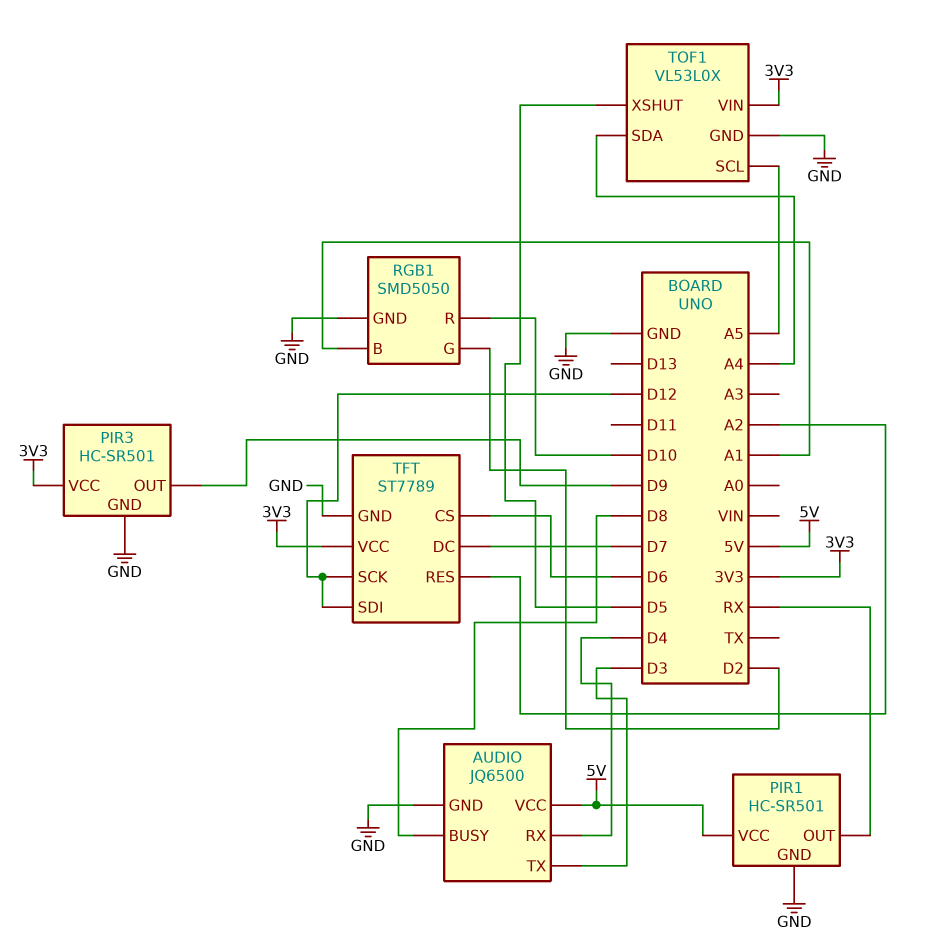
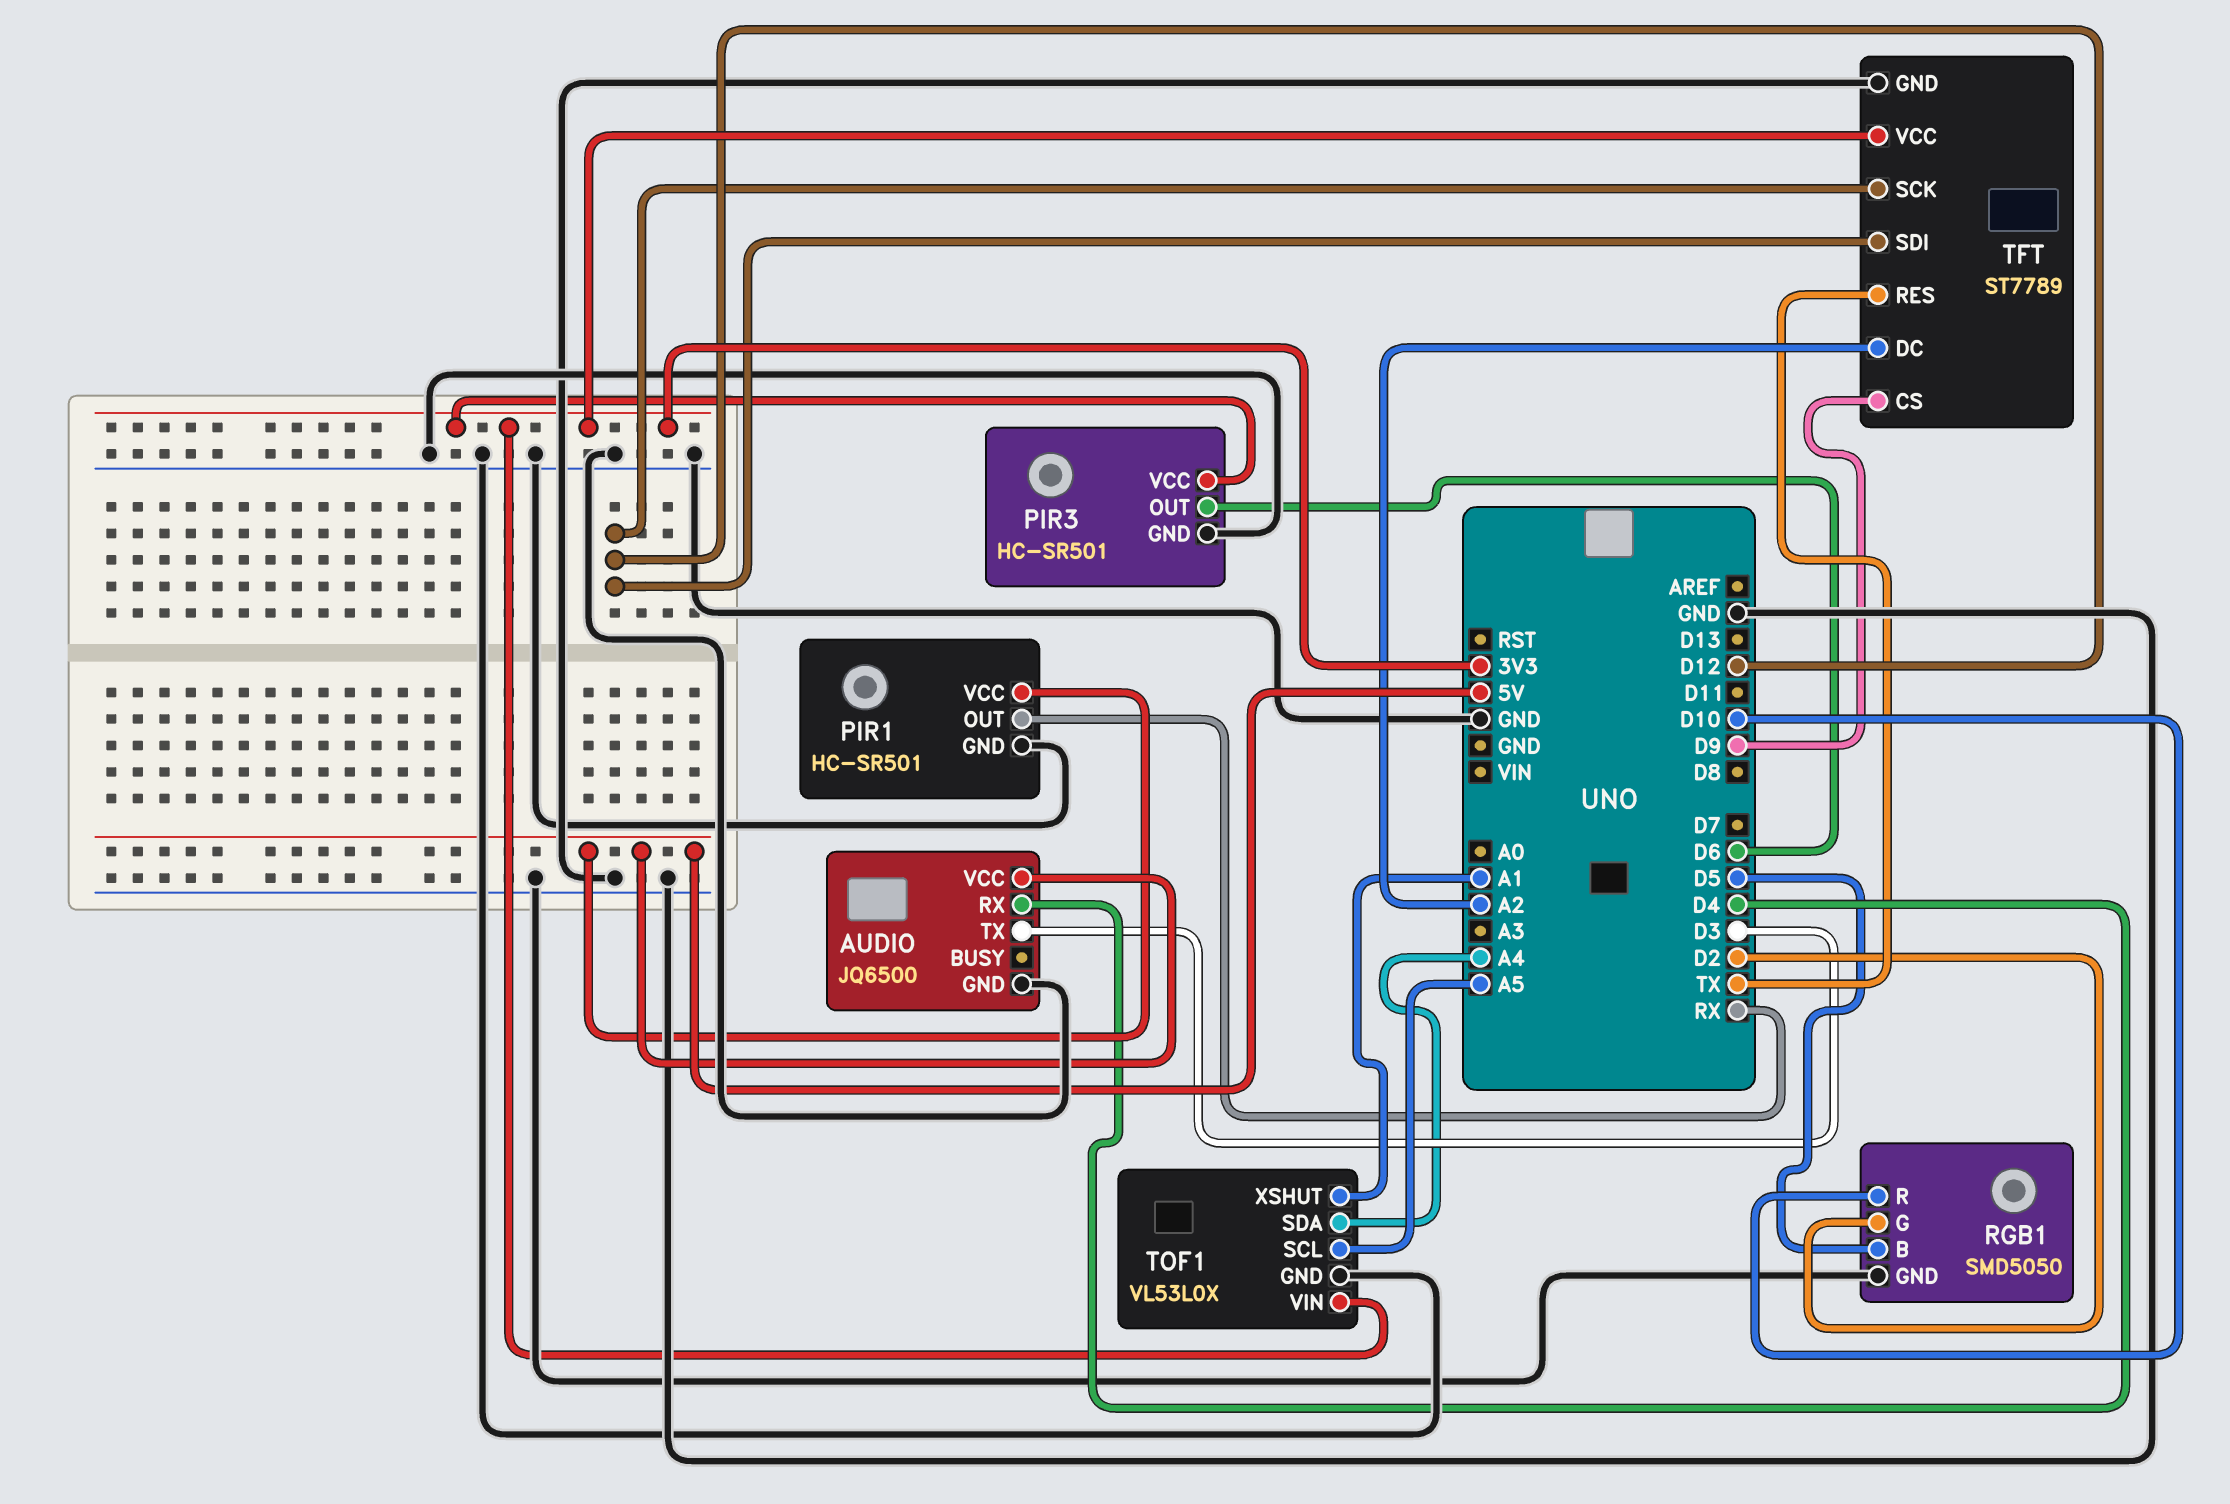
AUDIO pin BUSY: D8 -> none
PIR3 pin OUT: D9 -> D6
RGB1 pin B: A1 -> D5
TFT pin CS: D6 -> D9
TFT pin DC: D7 -> A2
TFT pin RES: A2 -> TX
TOF1 pin XSHUT: D5 -> A1

